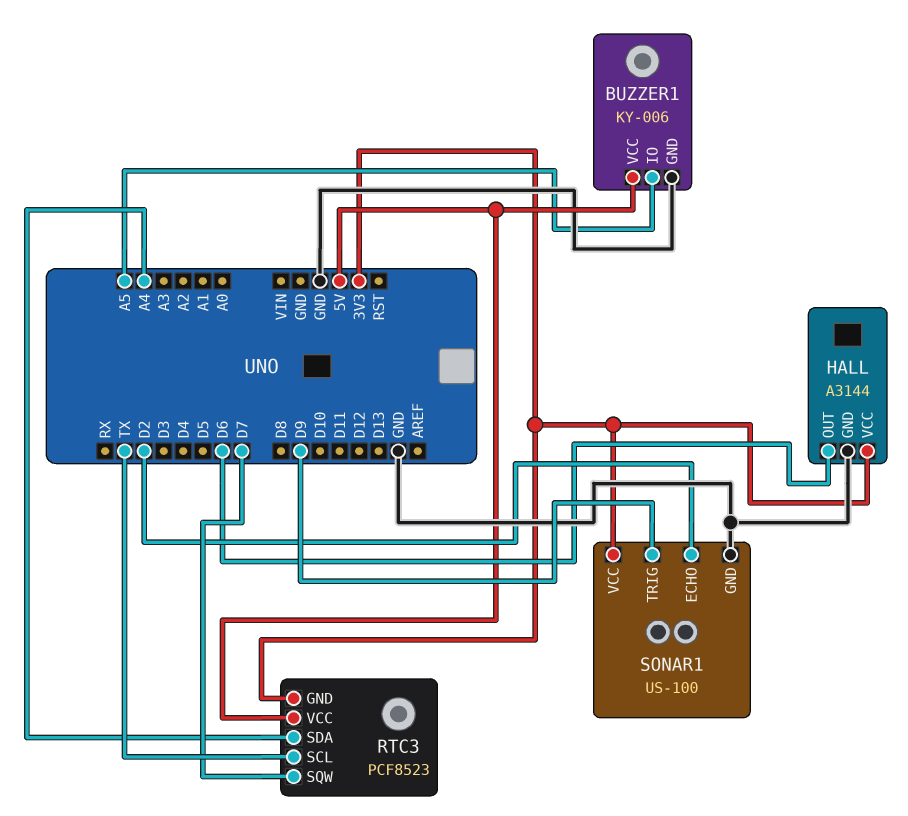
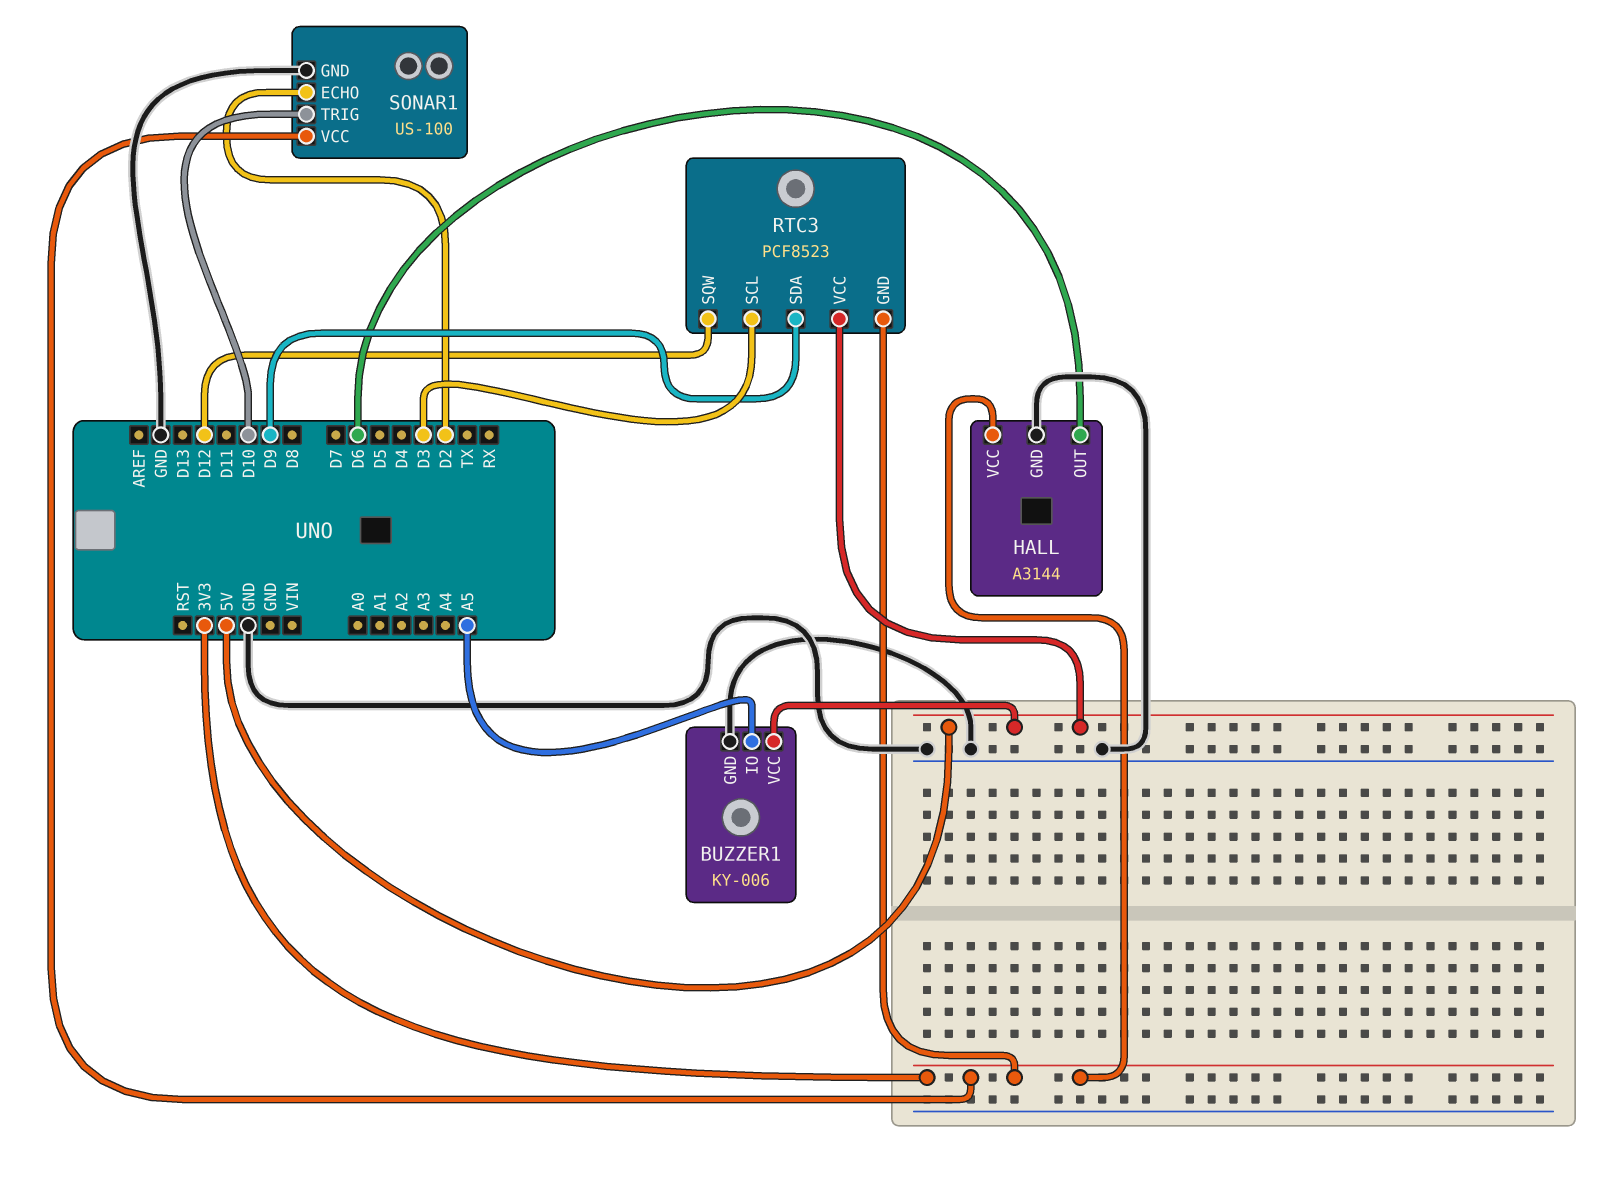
RTC3 pin SCL: TX -> D3
RTC3 pin SDA: A4 -> D9
RTC3 pin SQW: D7 -> D12
SONAR1 pin TRIG: D9 -> D10

